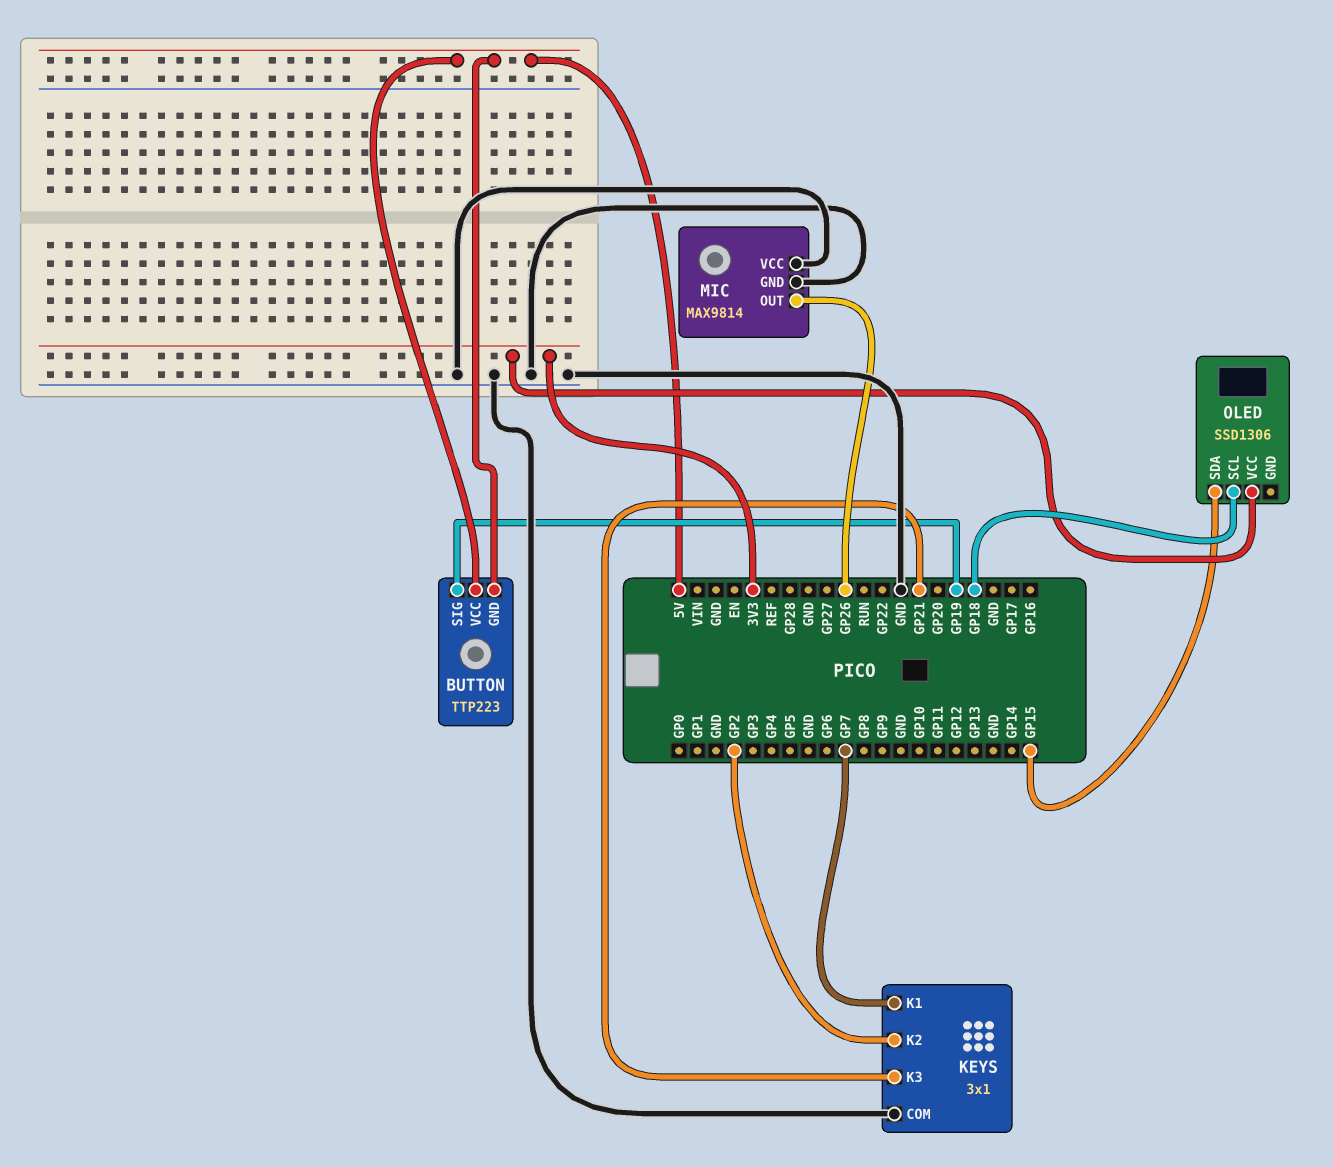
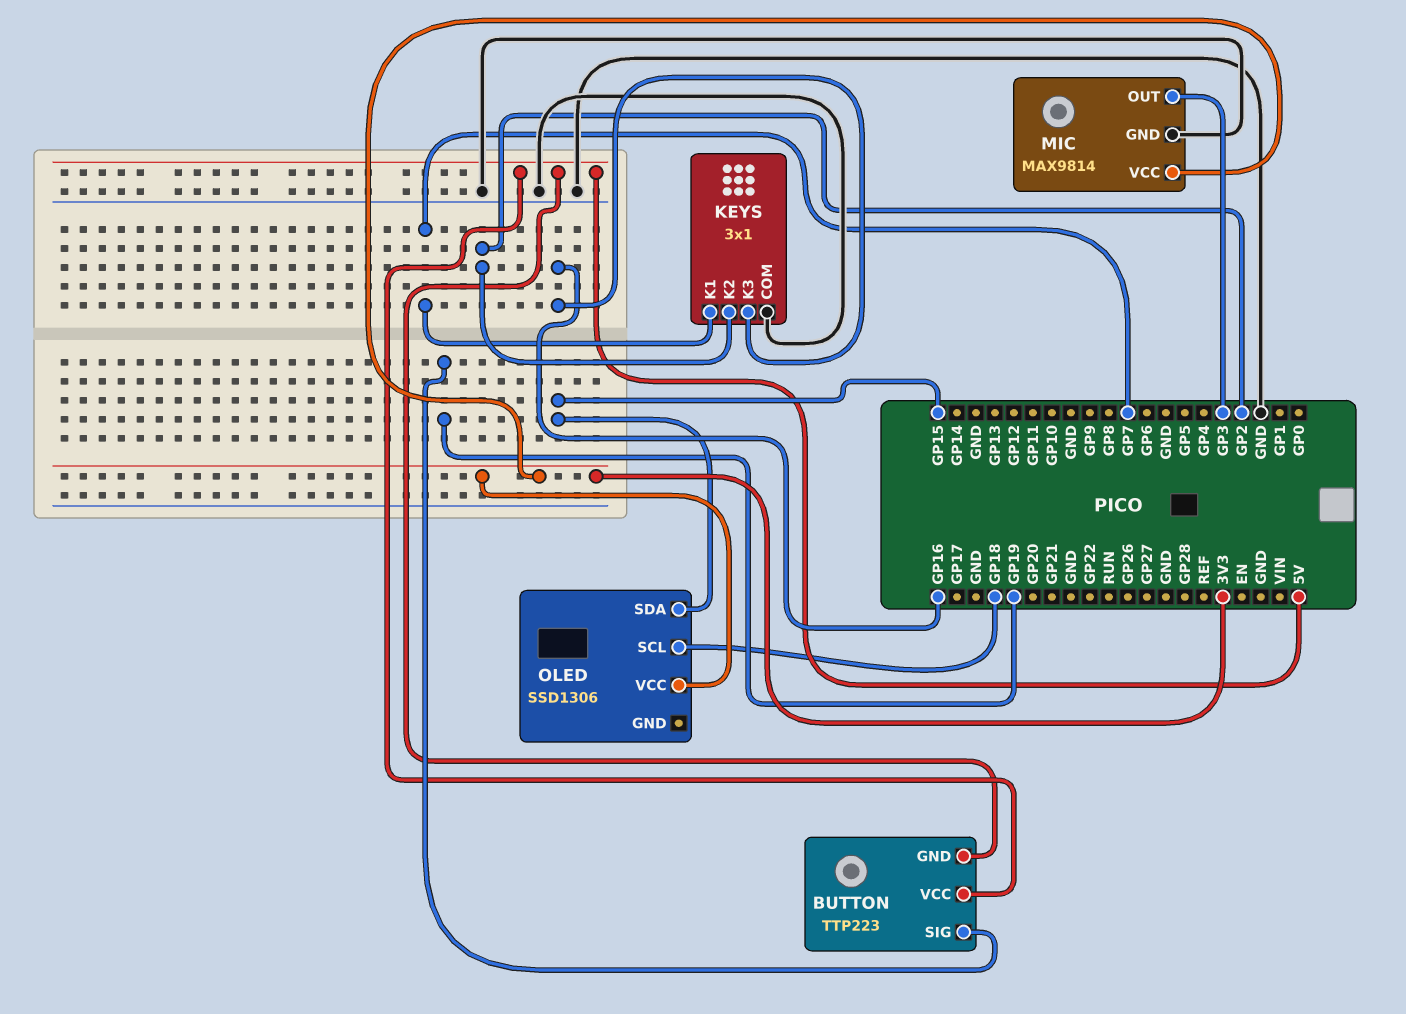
KEYS pin K3: GP21 -> GP16
MIC pin OUT: GP26 -> GP3
MIC pin VCC: GND -> 3V3

